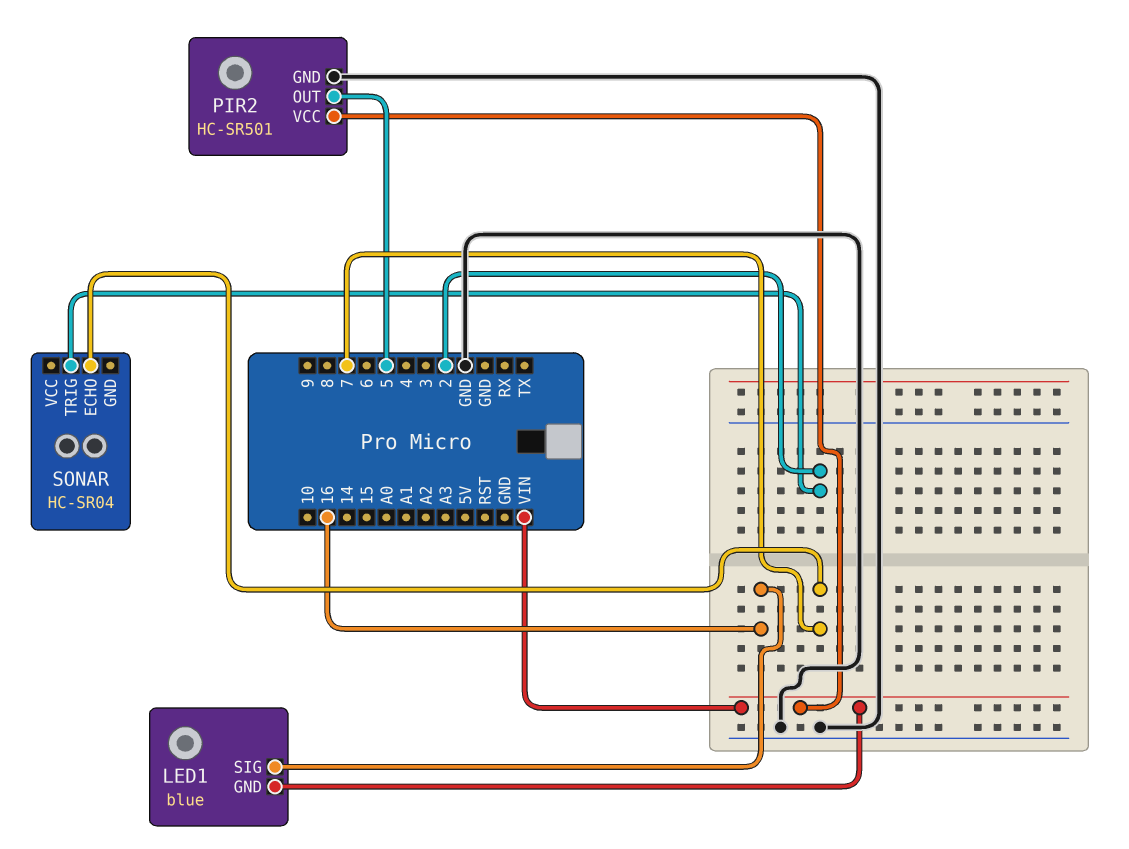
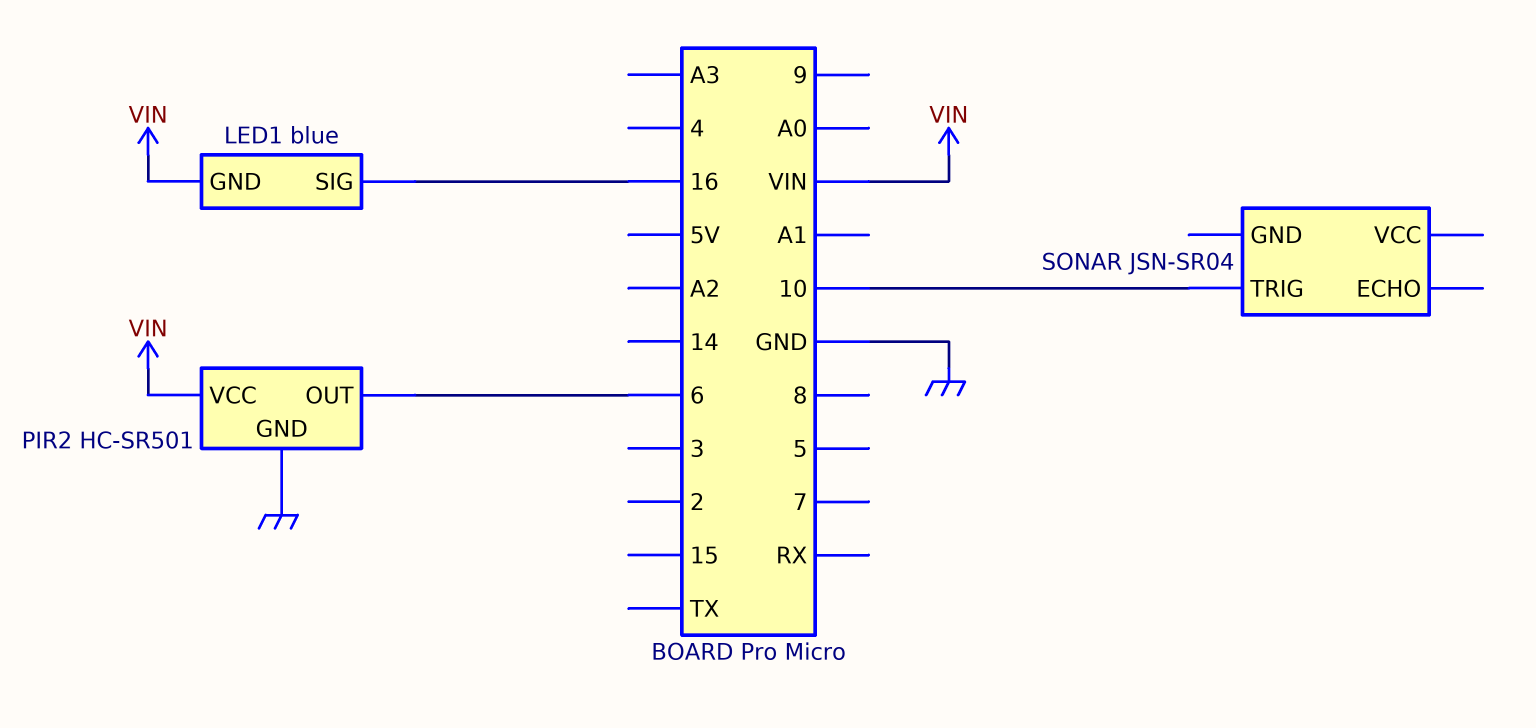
PIR2 pin OUT: 5 -> 6
SONAR: HC-SR04 -> JSN-SR04
SONAR pin ECHO: 7 -> none
SONAR pin TRIG: 2 -> 10

